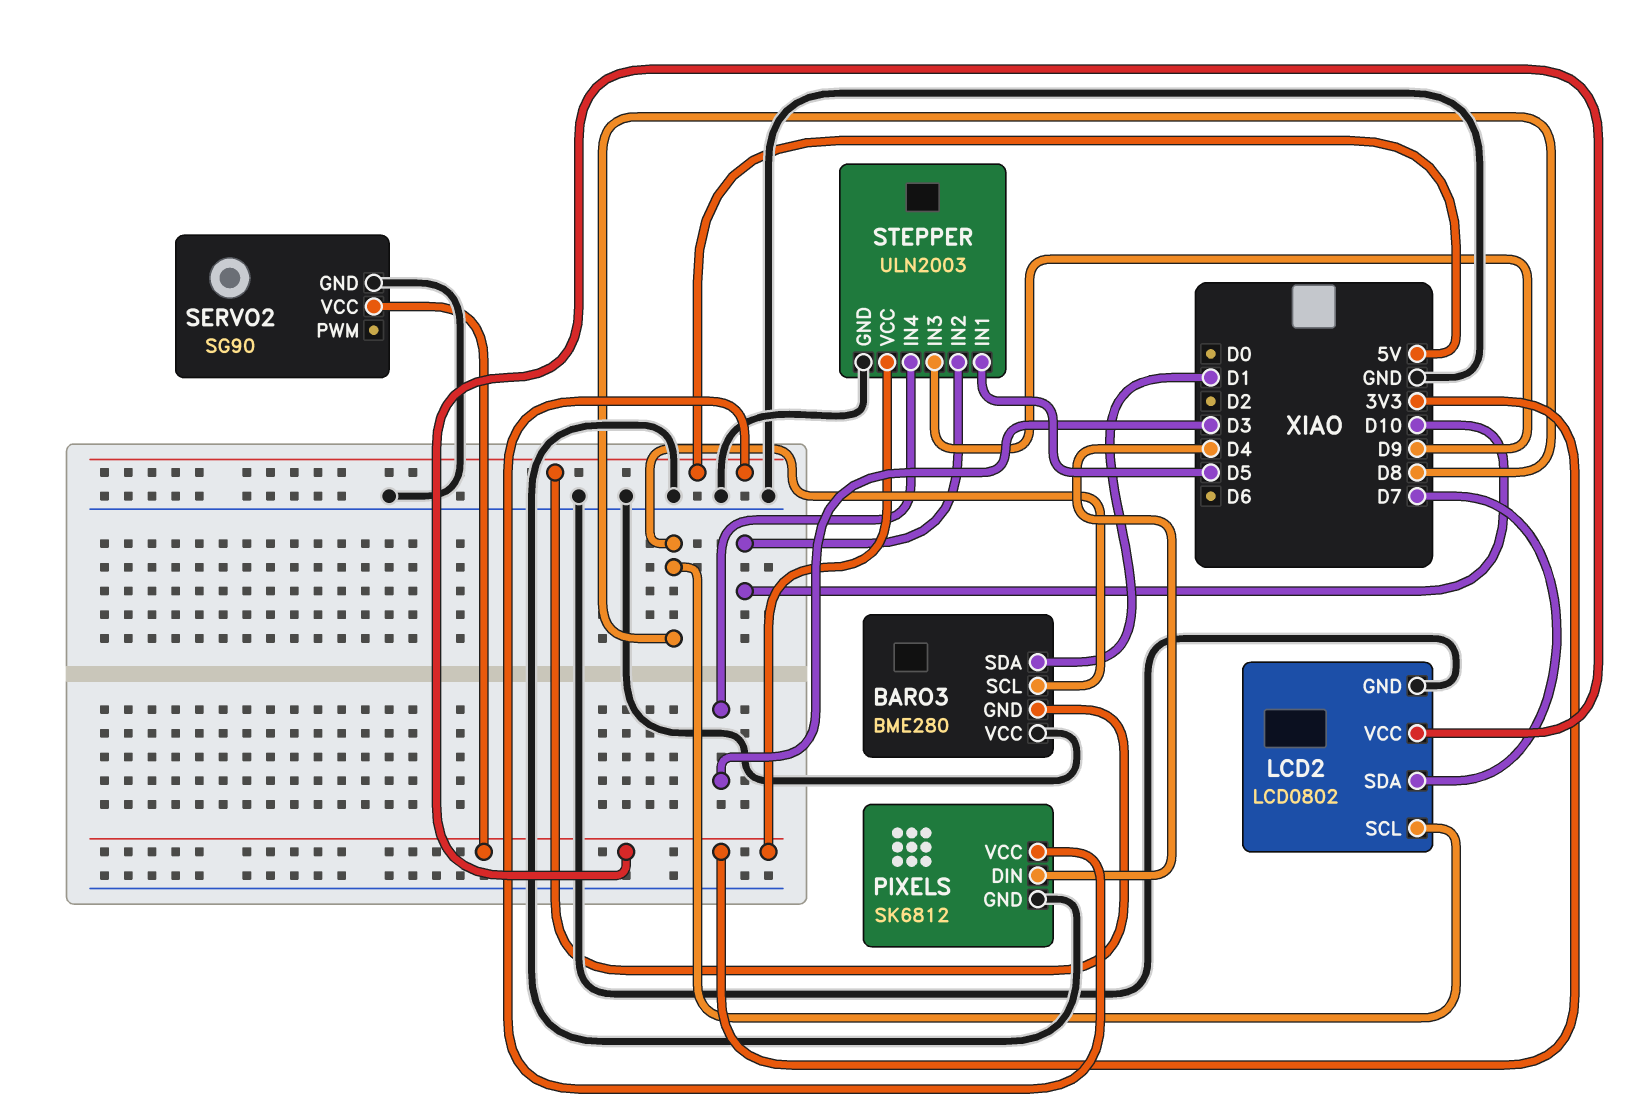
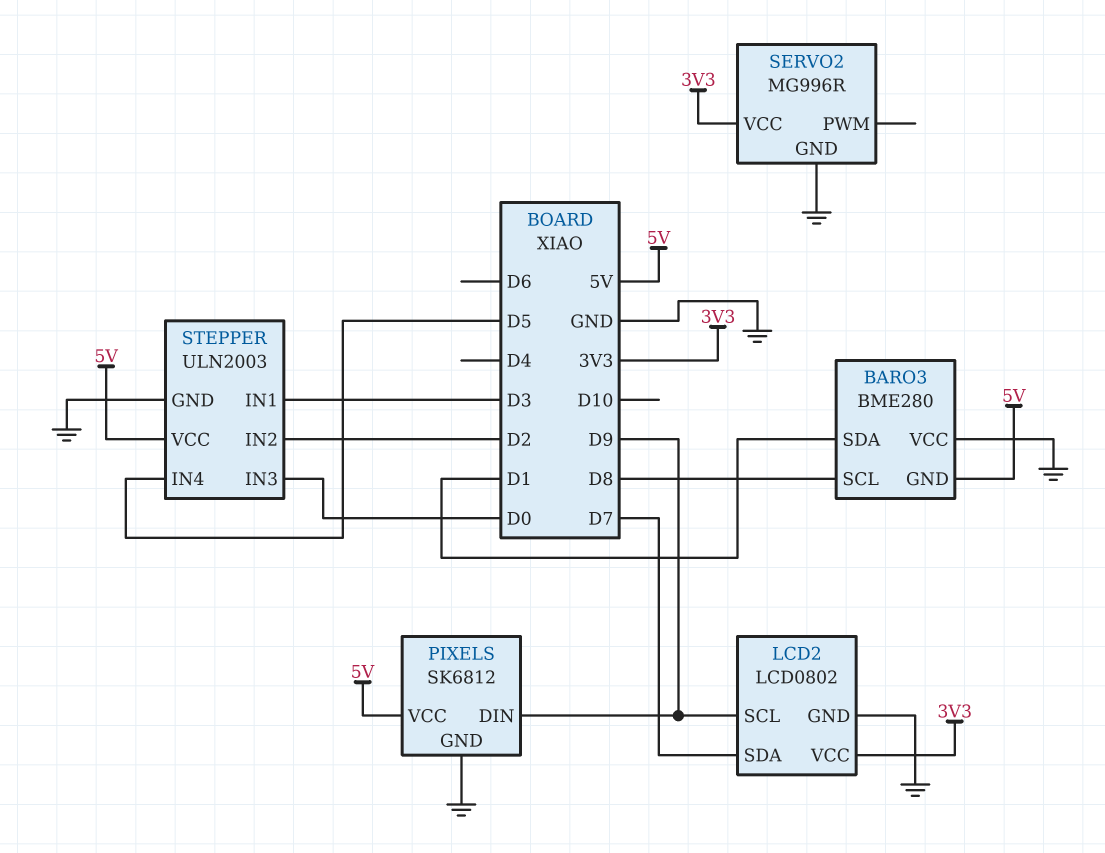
LCD2 pin SCL: D8 -> D9
PIXELS pin DIN: D4 -> D9
SERVO2: SG90 -> MG996R
STEPPER pin IN1: D5 -> D3
STEPPER pin IN2: D10 -> D2
STEPPER pin IN3: D9 -> D0
STEPPER pin IN4: D3 -> D5
STEPPER pin VCC: 3V3 -> 5V

